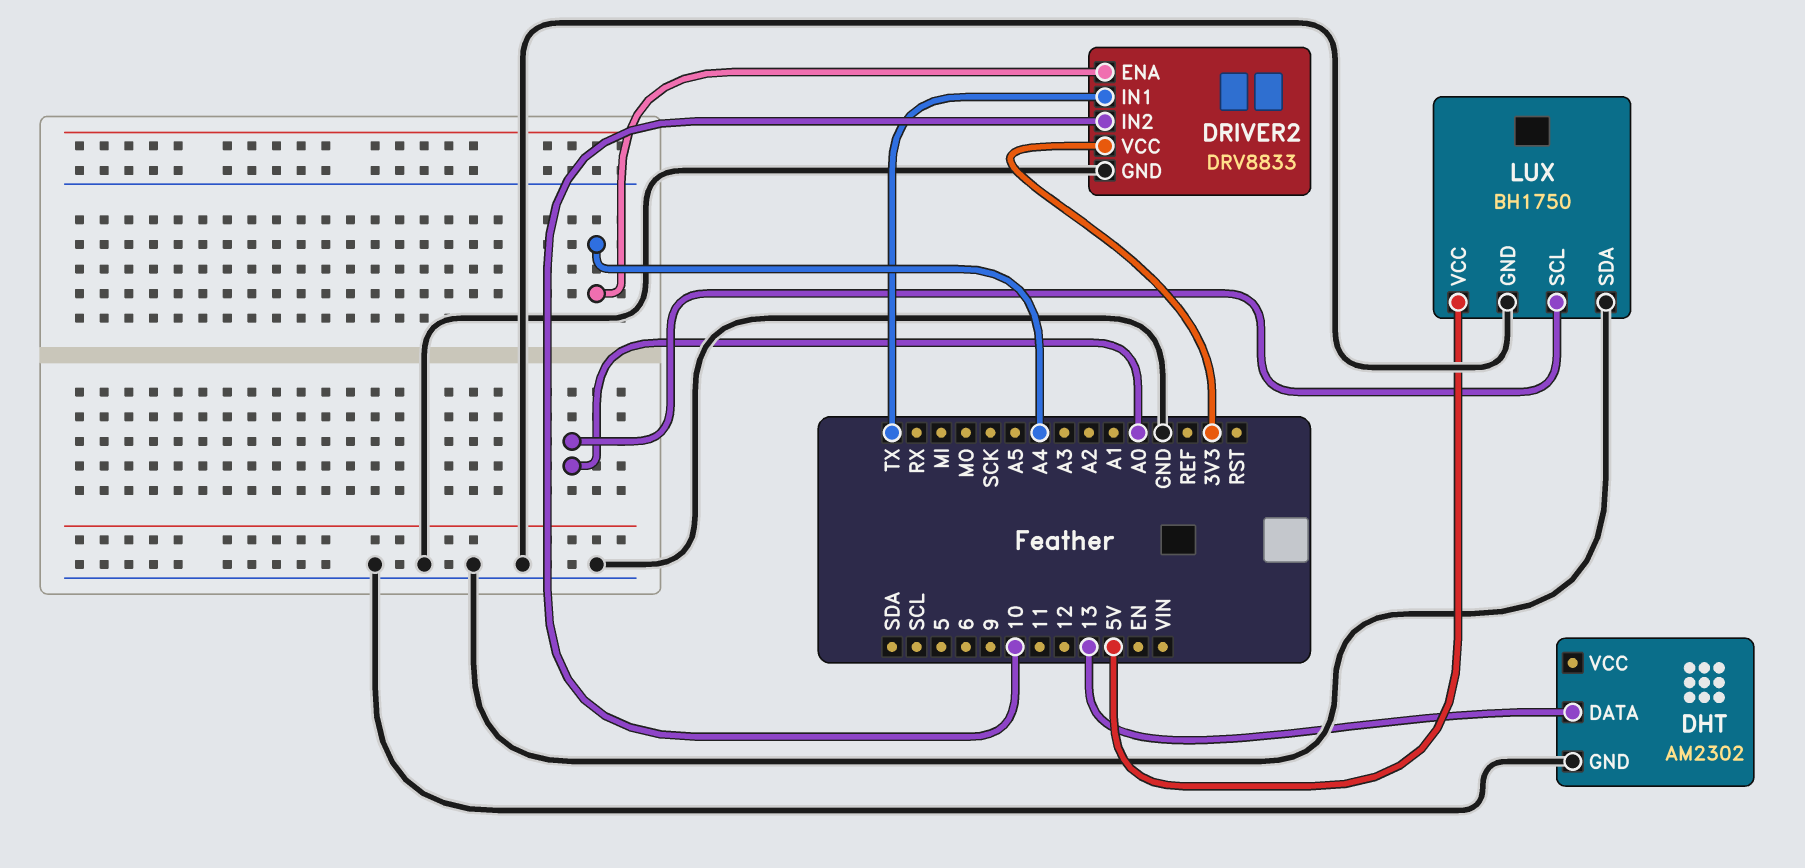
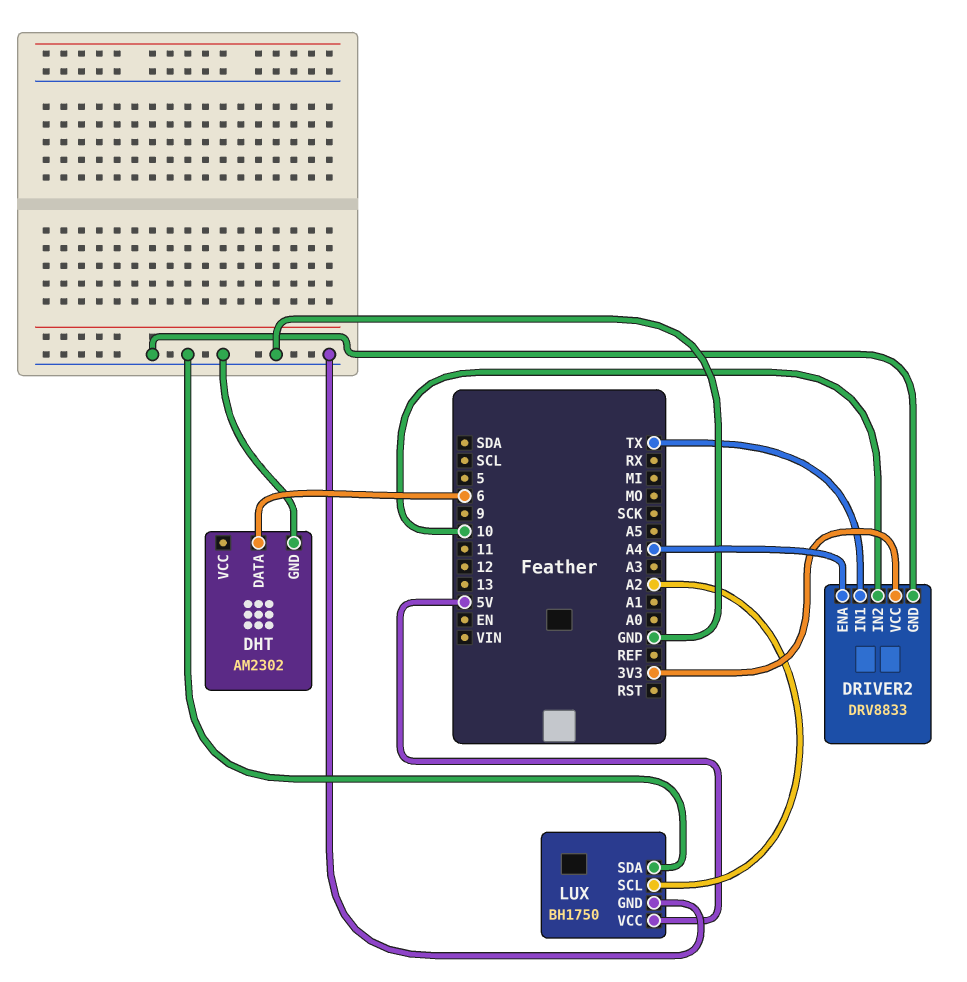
DHT pin DATA: 13 -> 6
LUX pin SCL: A0 -> A2

